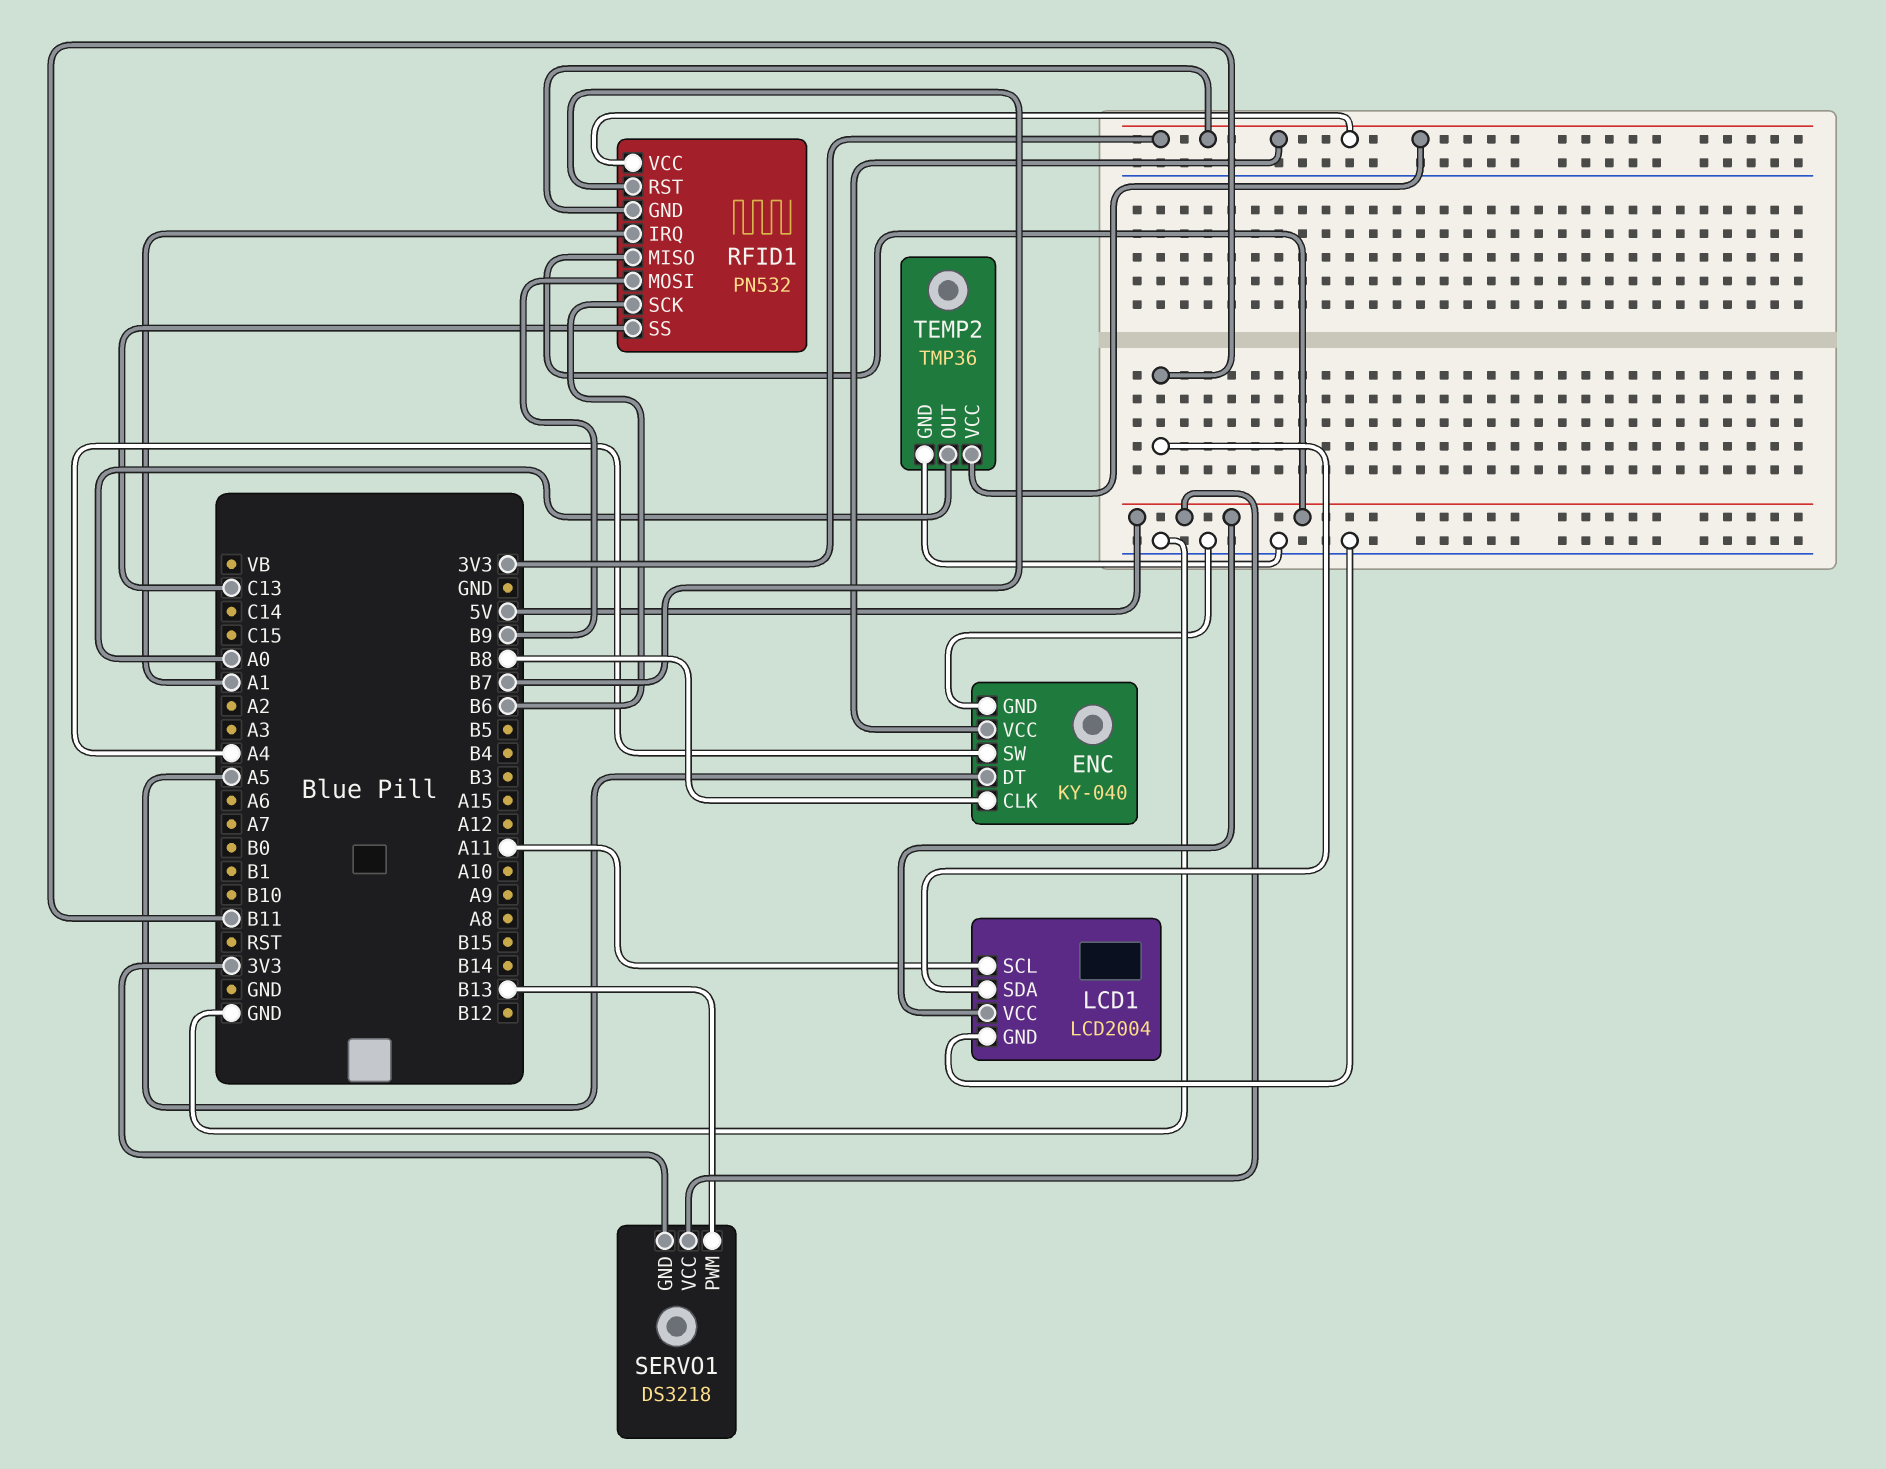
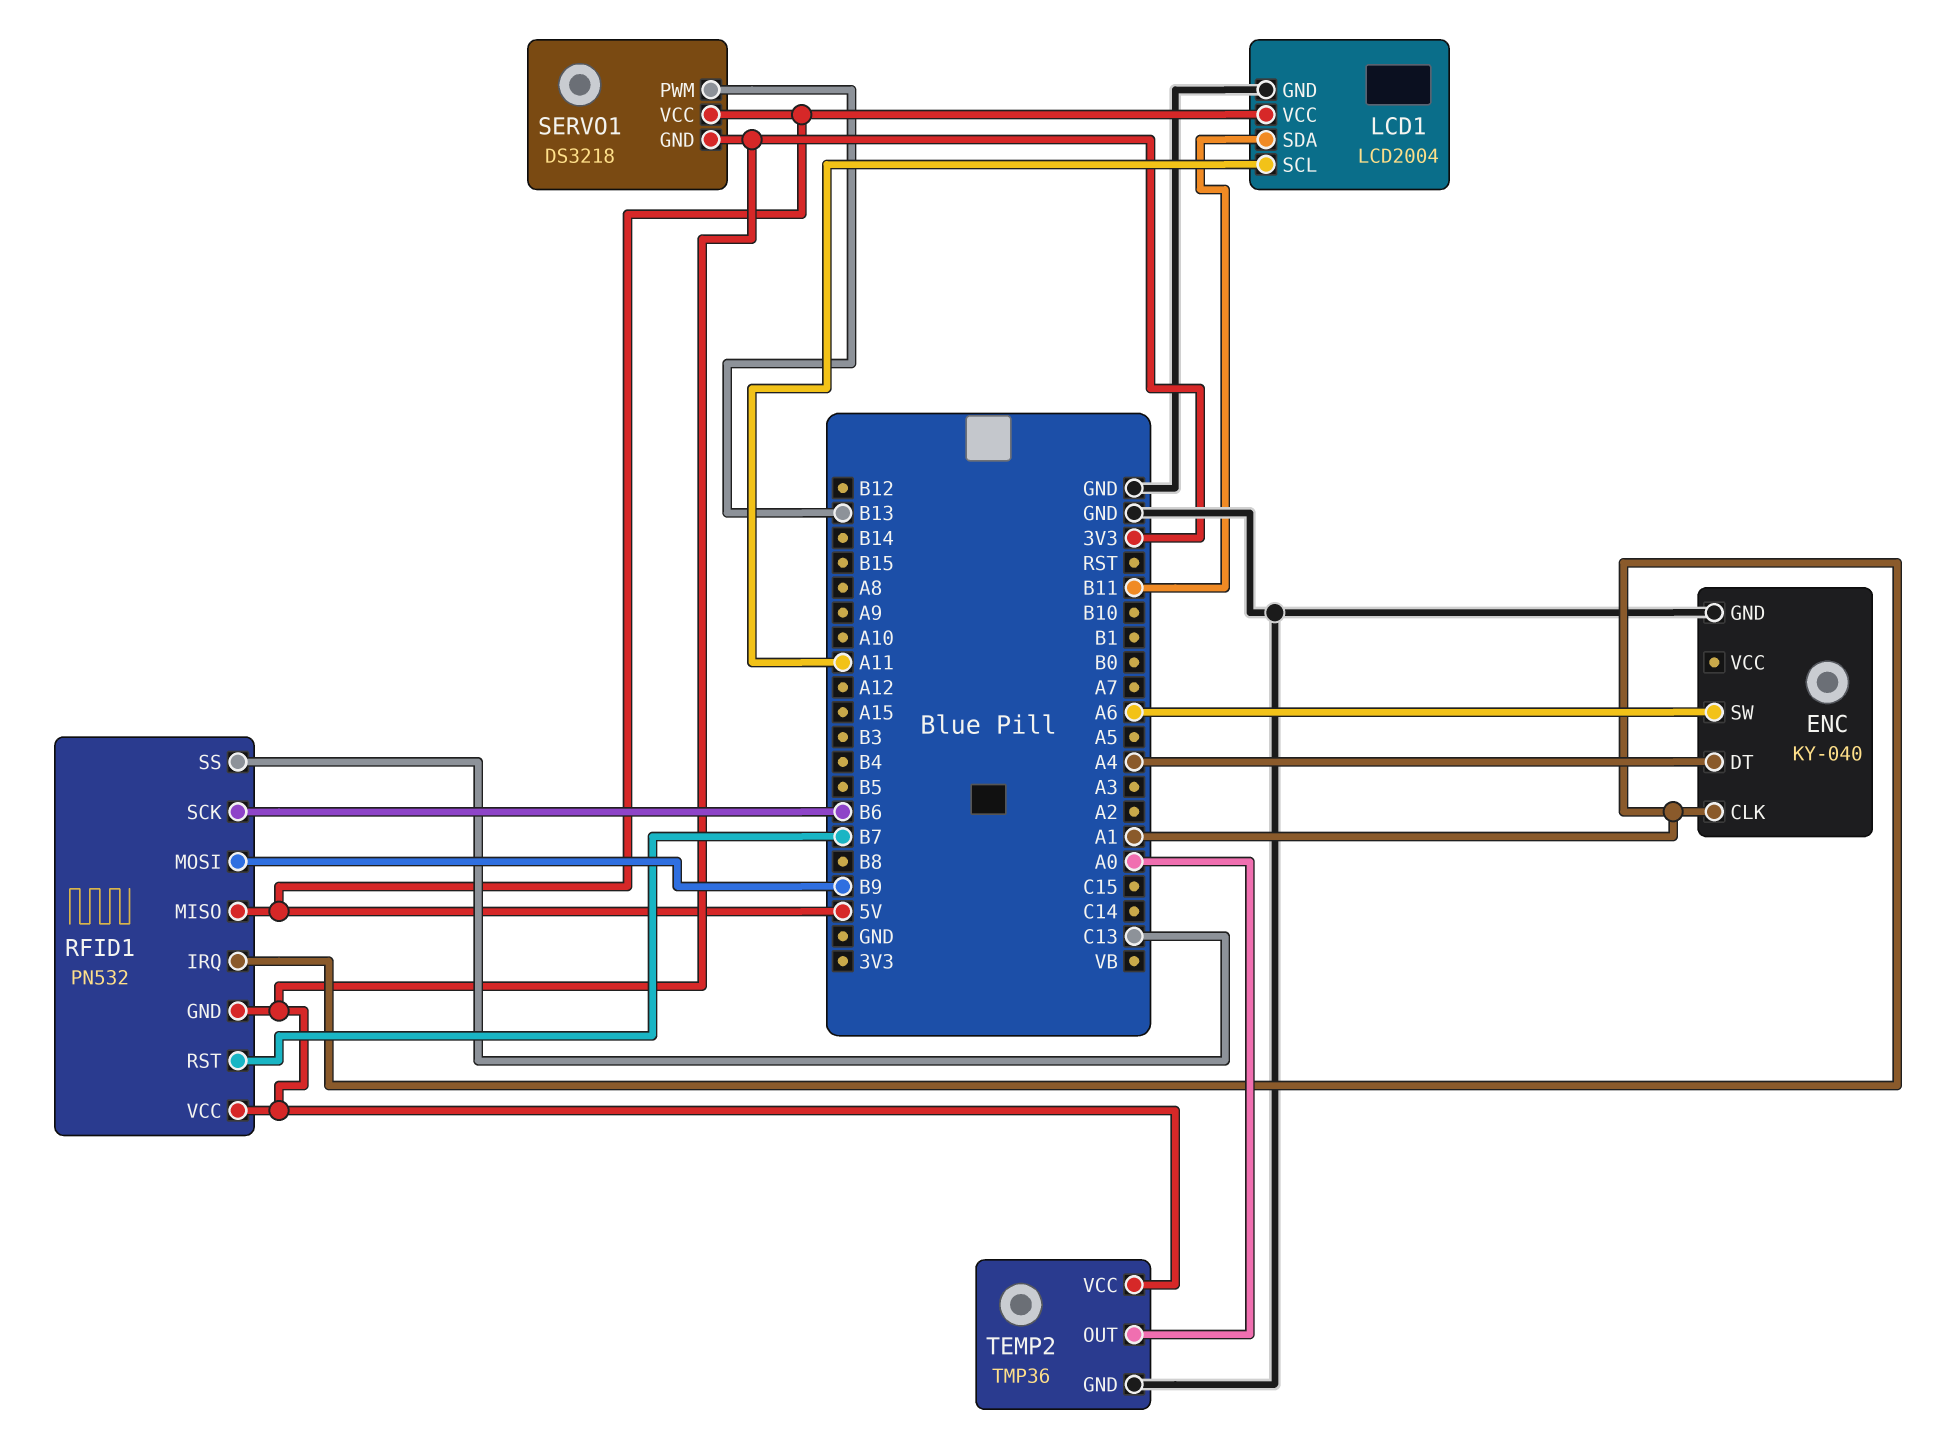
ENC pin CLK: B8 -> A1
ENC pin DT: A5 -> A4
ENC pin SW: A4 -> A6
ENC pin VCC: 3V3 -> none

